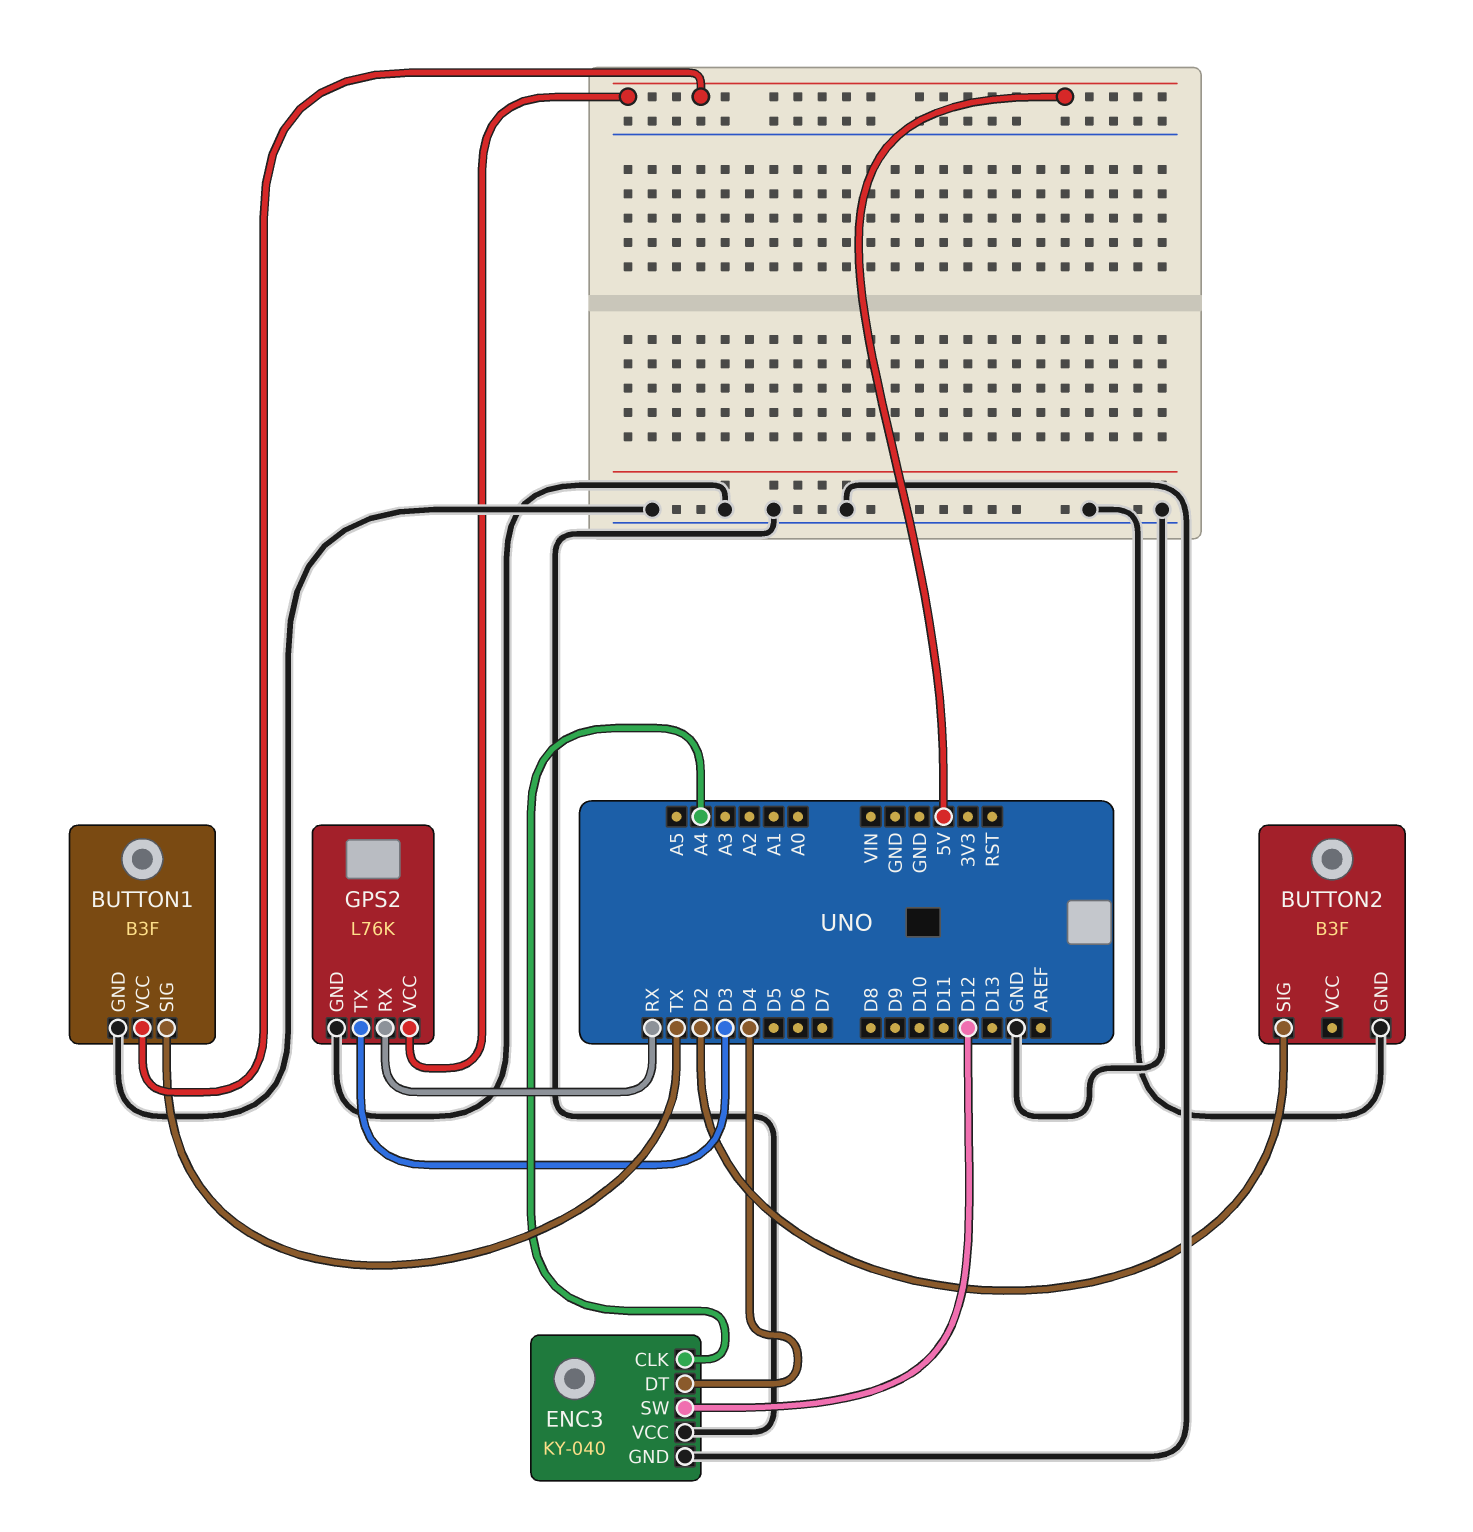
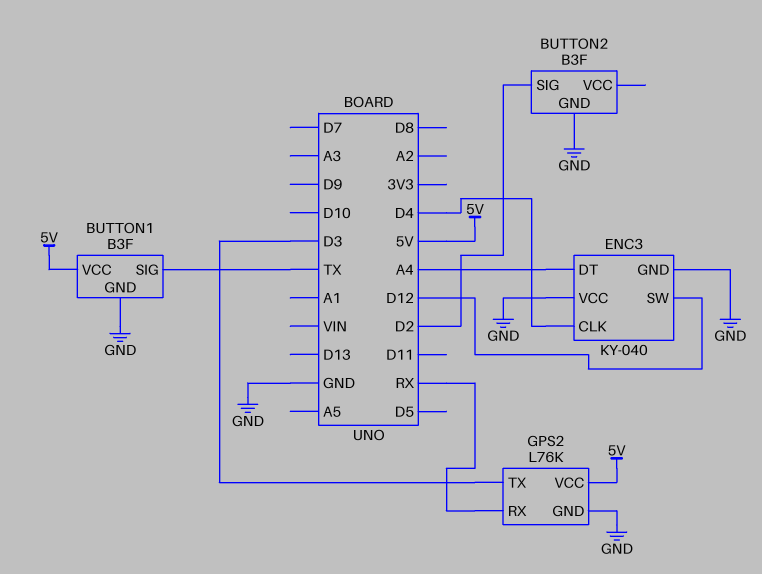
ENC3 pin CLK: A4 -> D4
ENC3 pin DT: D4 -> A4

